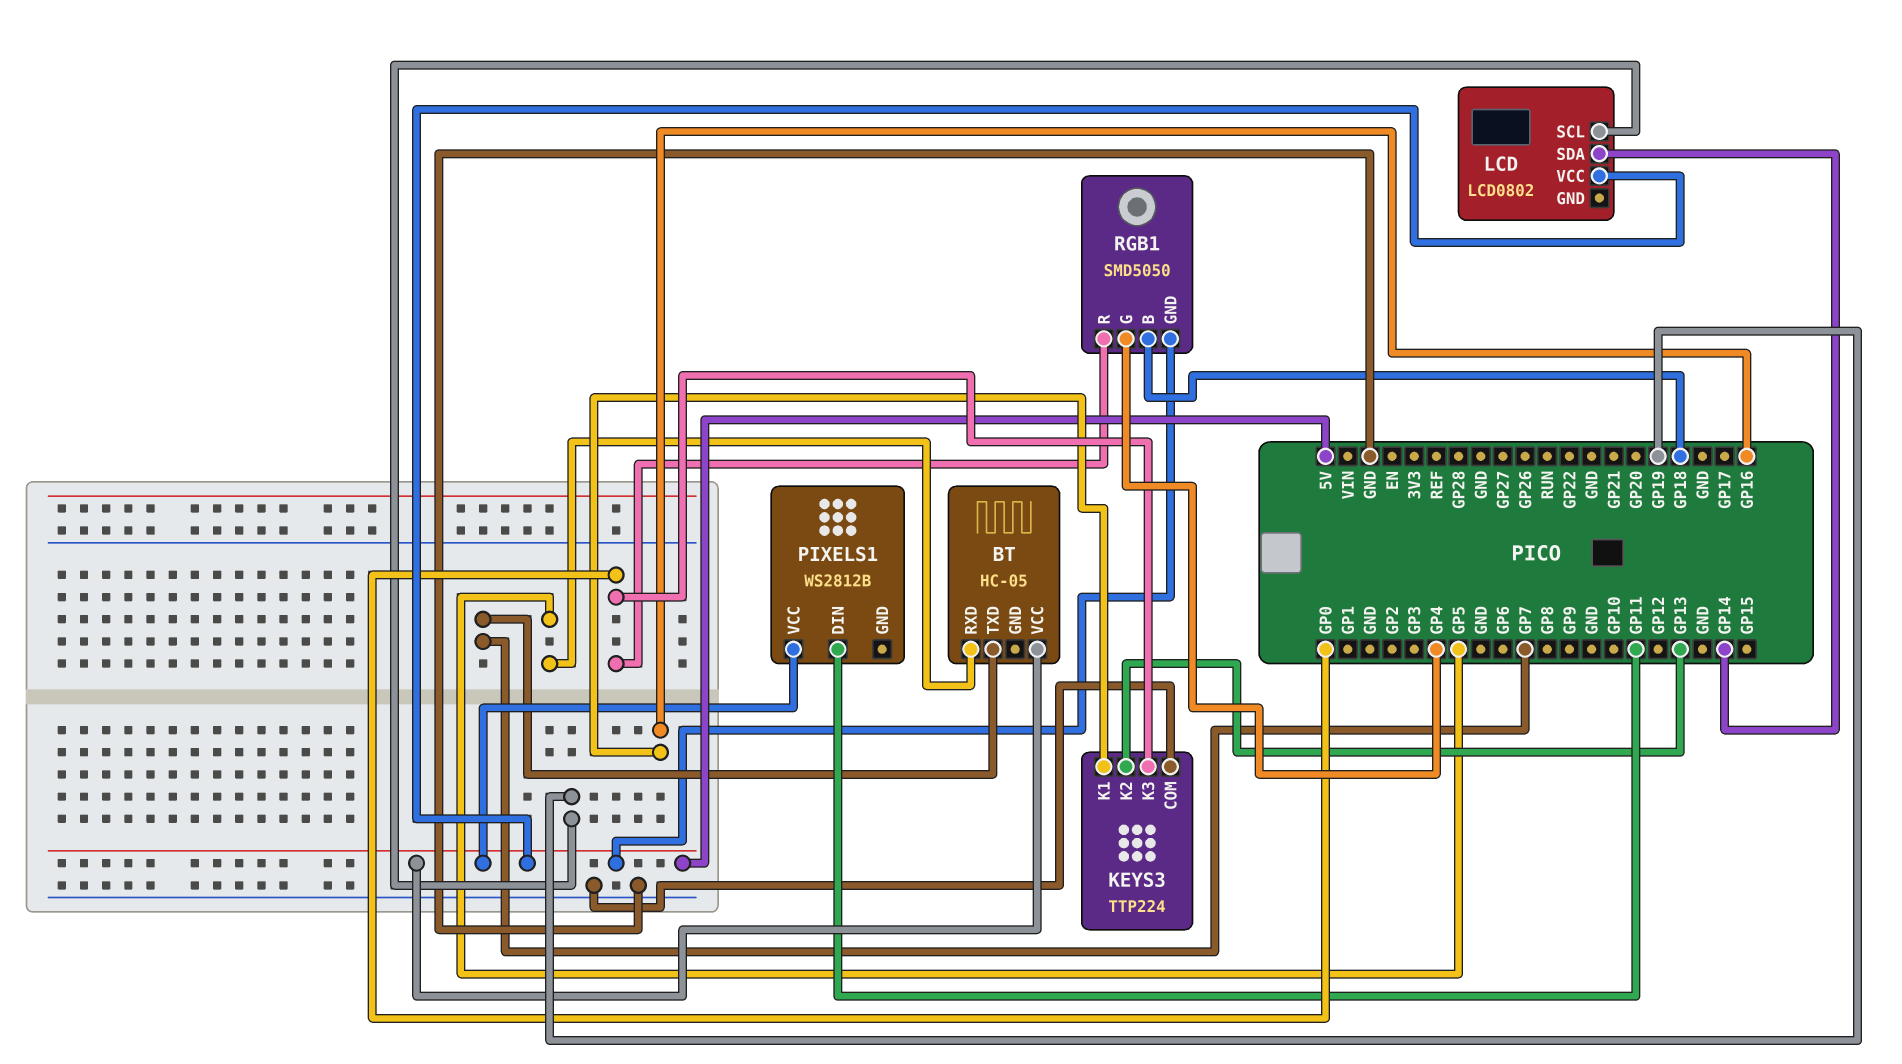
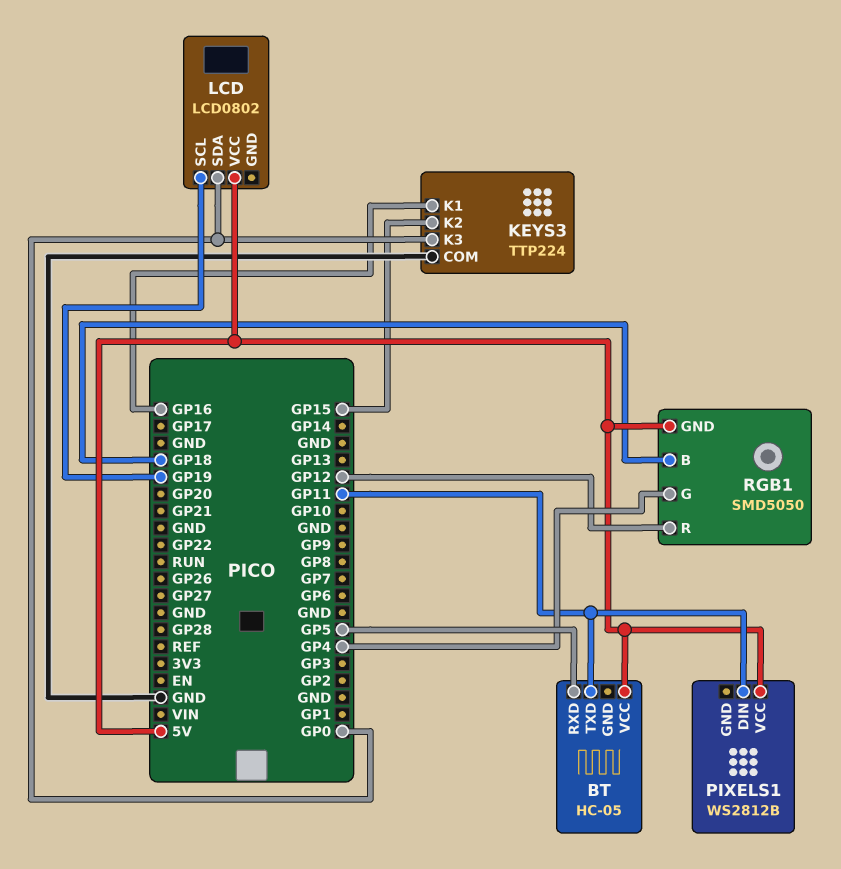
BT pin TXD: GP7 -> GP11
KEYS3 pin K2: GP13 -> GP15
LCD pin SDA: GP14 -> GP0
RGB1 pin R: GP0 -> GP12

